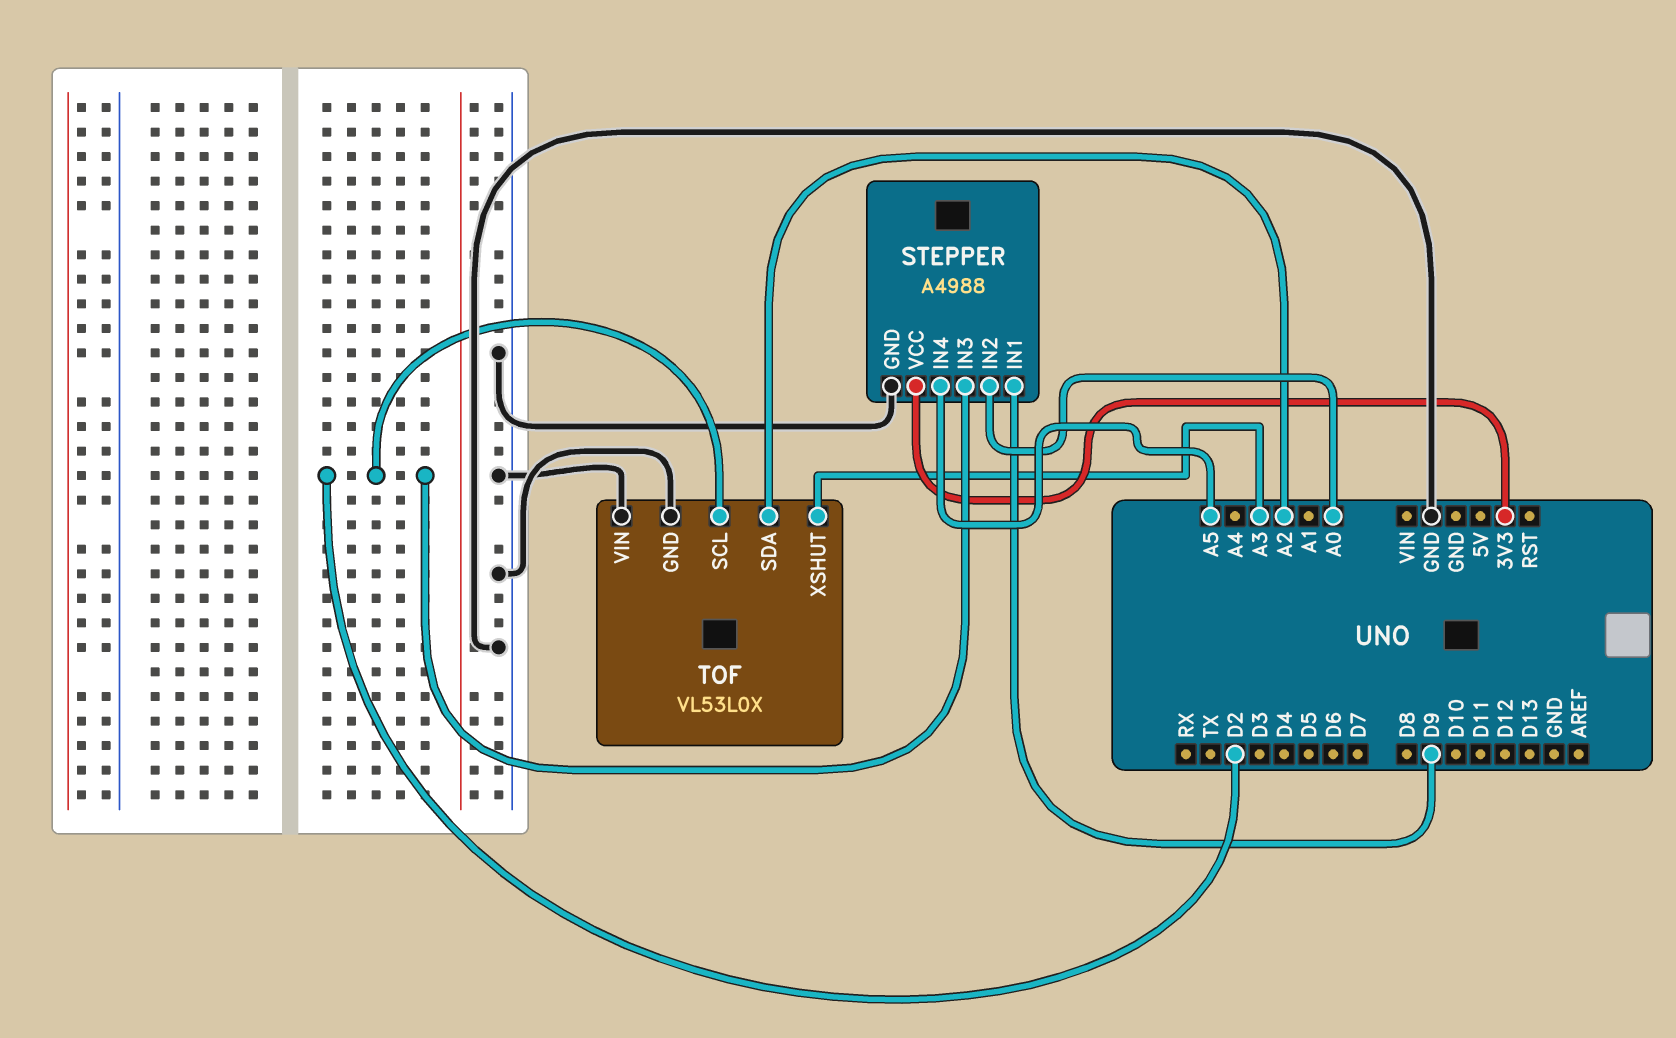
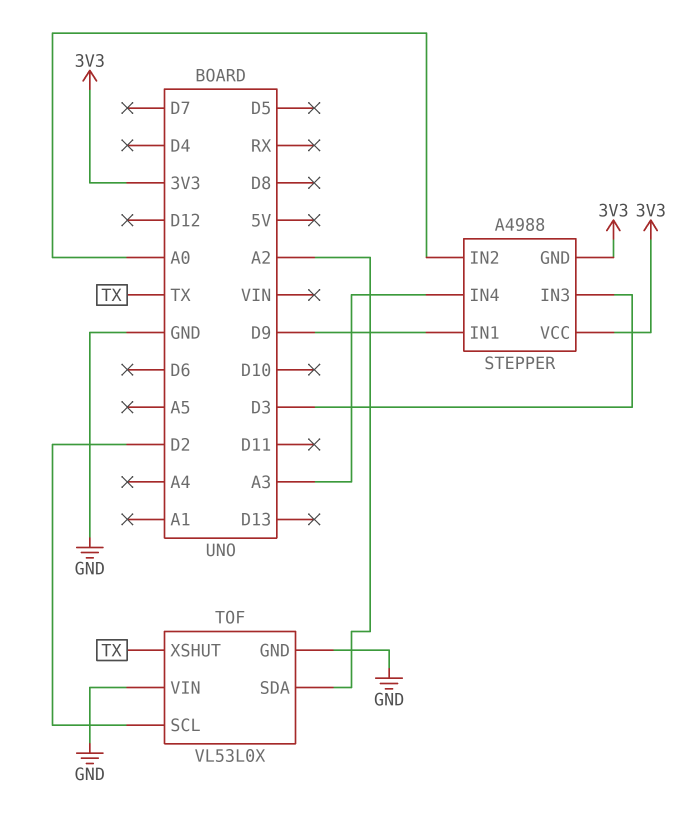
STEPPER pin GND: GND -> 3V3
STEPPER pin IN3: D2 -> D3
STEPPER pin IN4: A5 -> A3
TOF pin XSHUT: A3 -> TX

